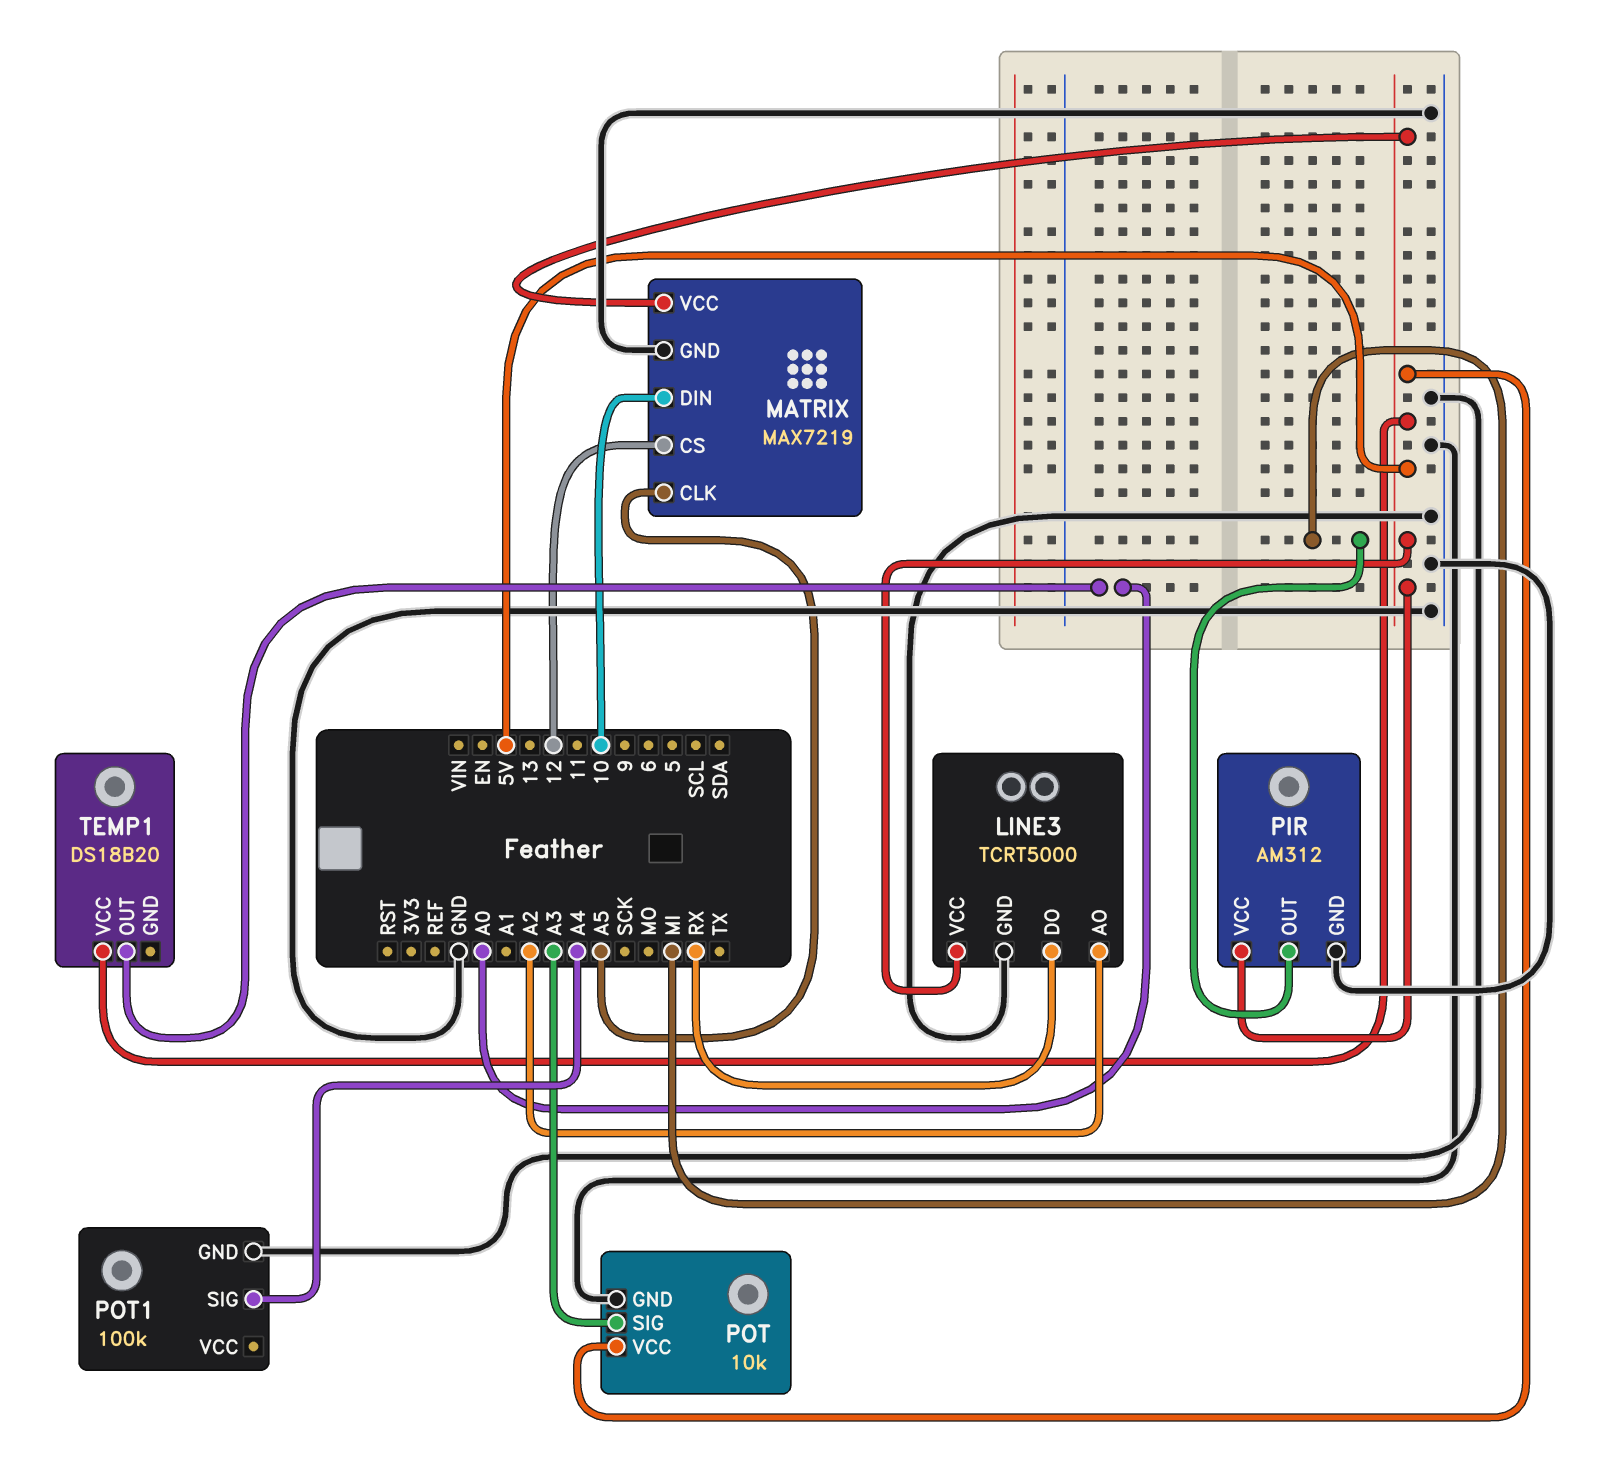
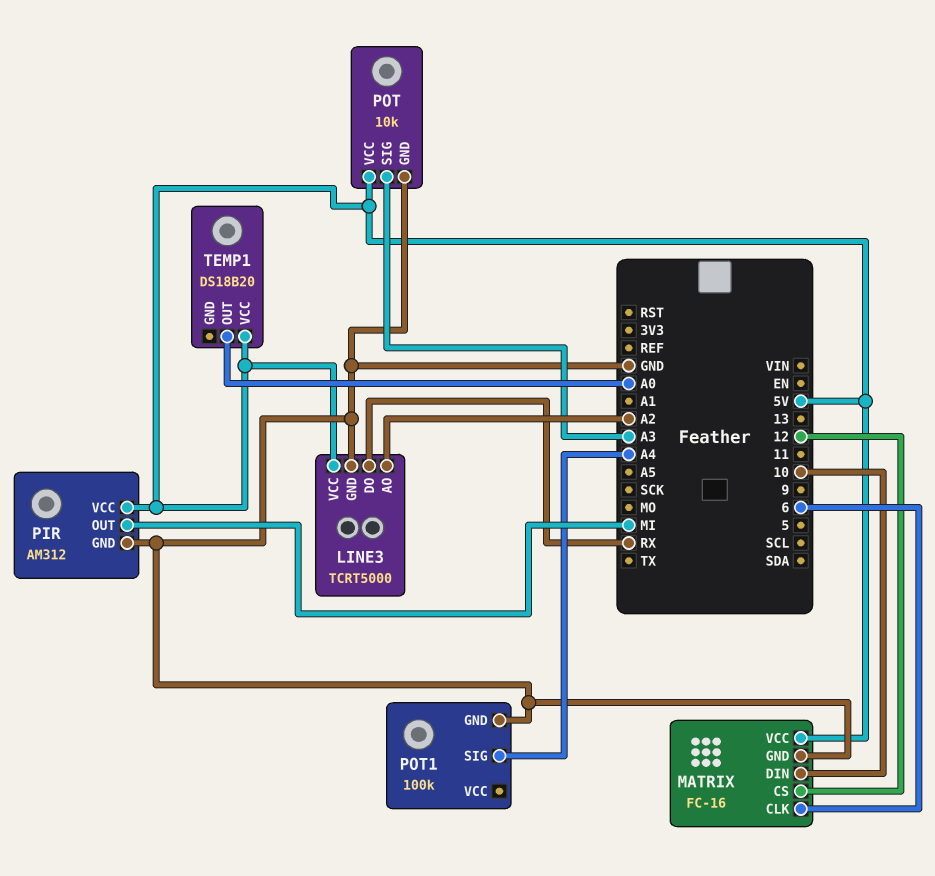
MATRIX: MAX7219 -> FC-16
MATRIX pin CLK: A5 -> 6

